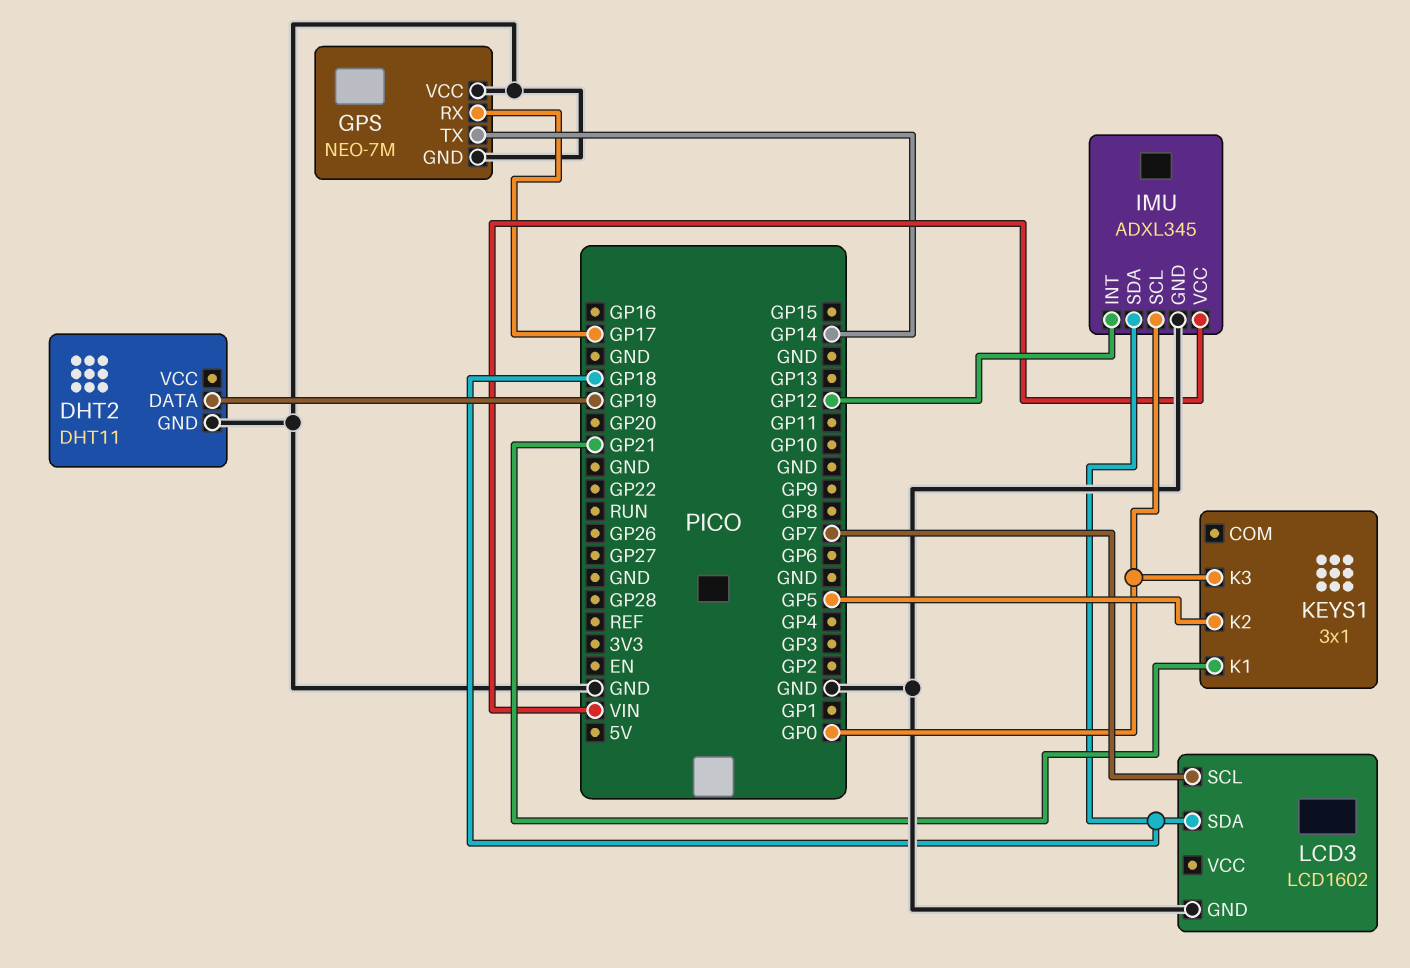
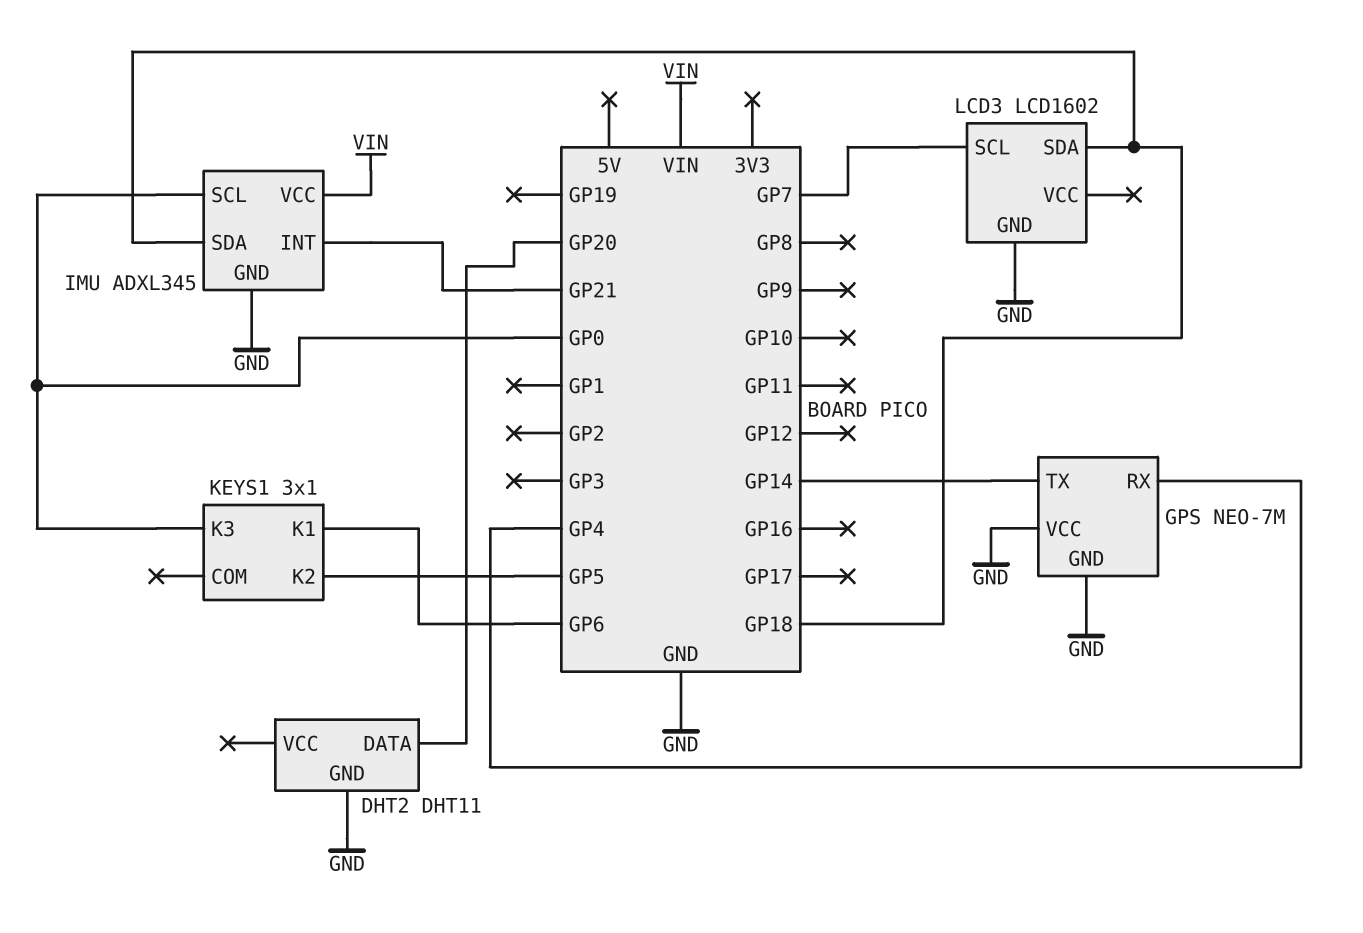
DHT2 pin DATA: GP19 -> GP20
GPS pin RX: GP17 -> GP4
IMU pin INT: GP12 -> GP21
KEYS1 pin K1: GP21 -> GP6

